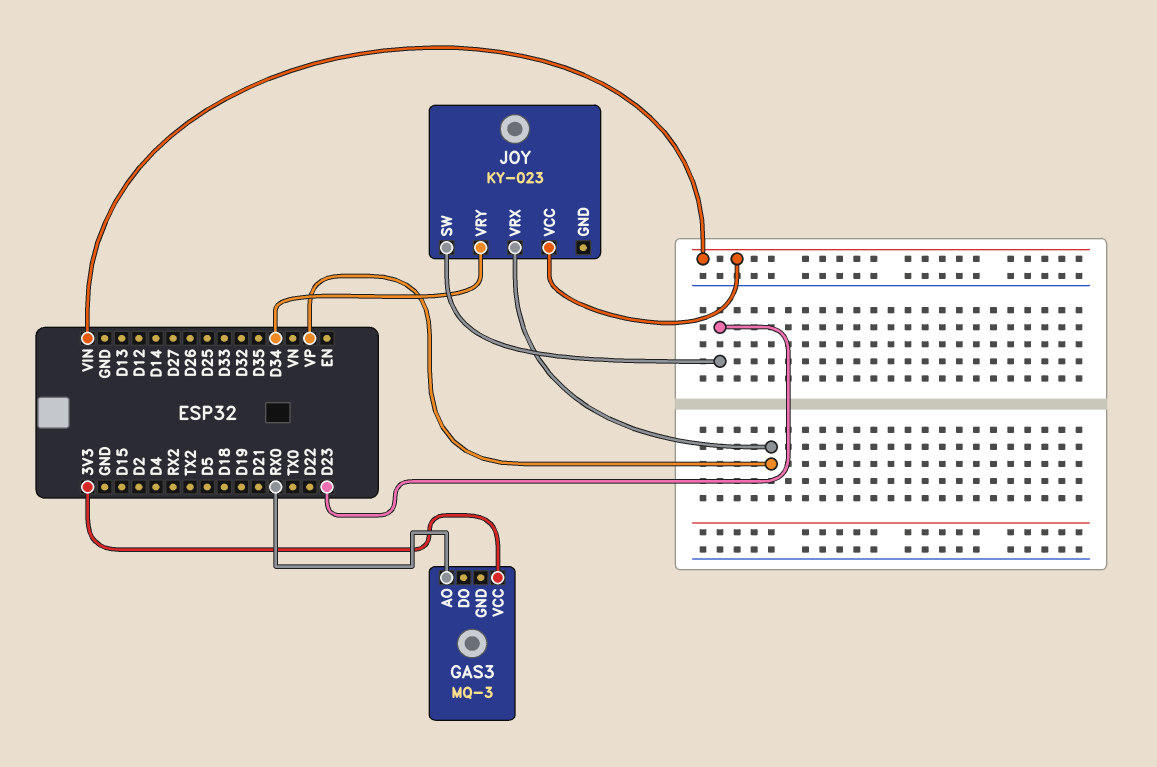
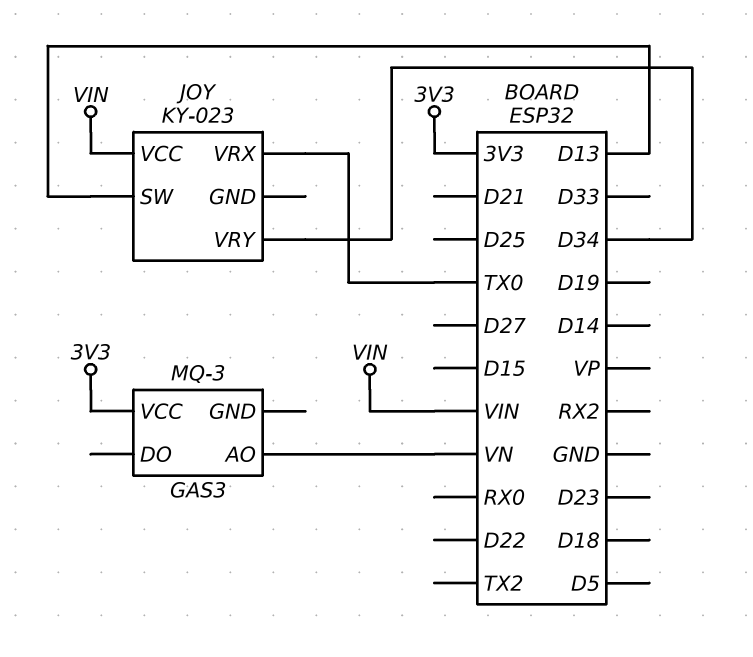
GAS3 pin AO: RX0 -> VN
JOY pin SW: D23 -> D13
JOY pin VRX: VP -> TX0

